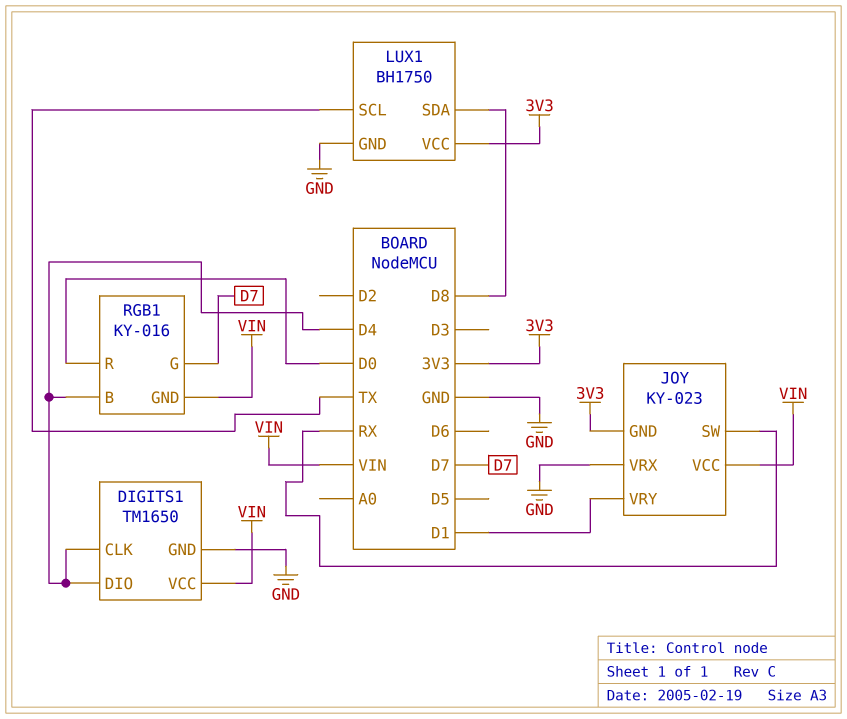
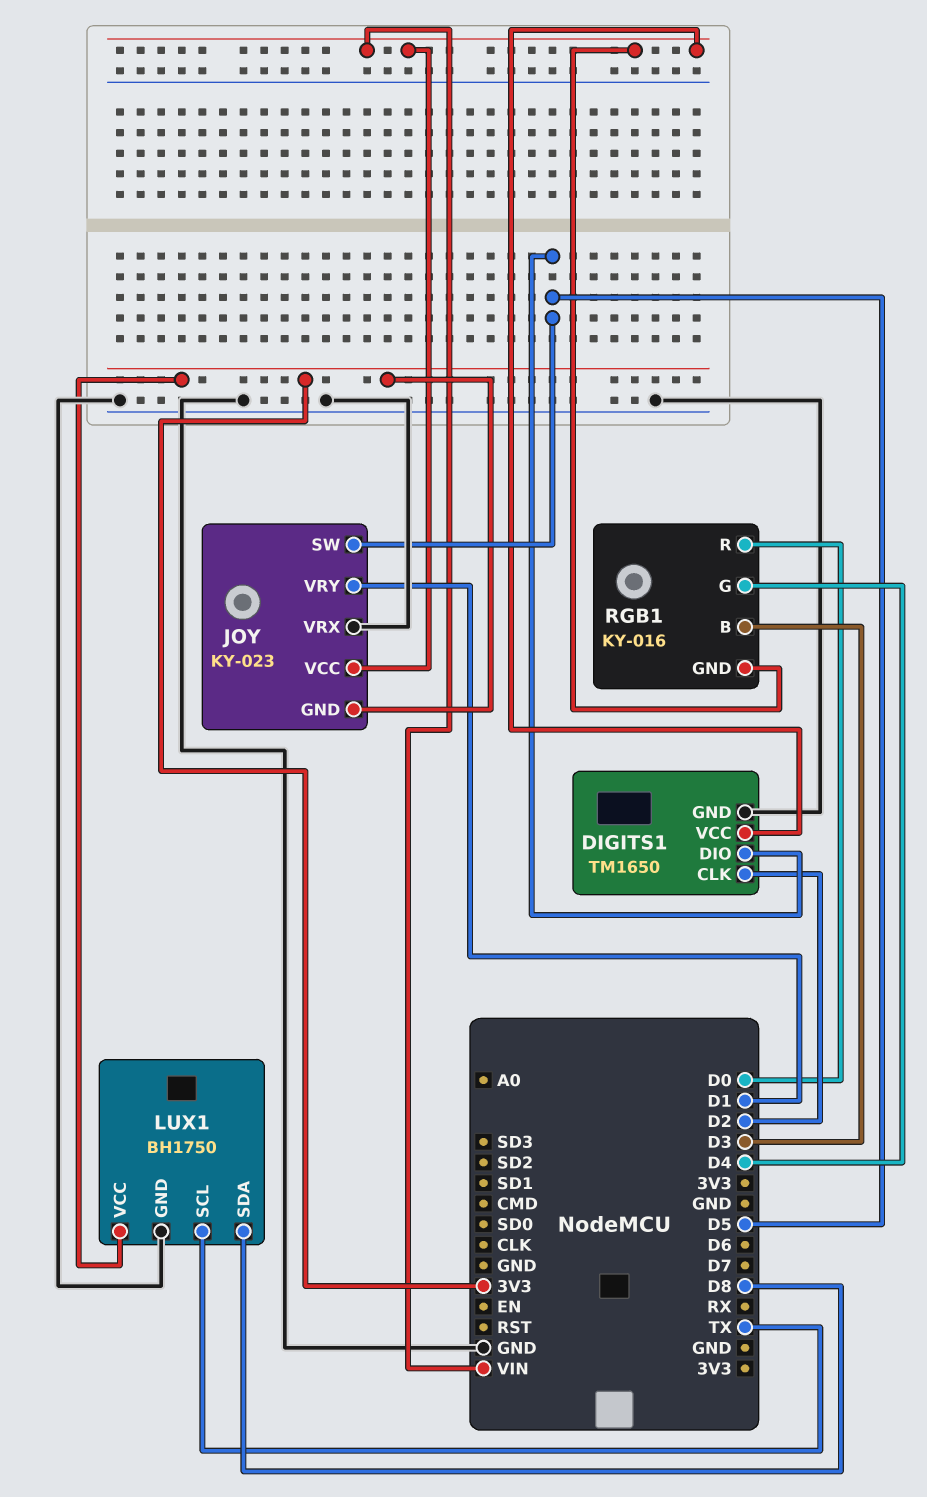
DIGITS1 pin CLK: D4 -> D2
DIGITS1 pin DIO: D4 -> D5
JOY pin SW: RX -> D5
RGB1 pin B: D4 -> D3
RGB1 pin G: D7 -> D4

